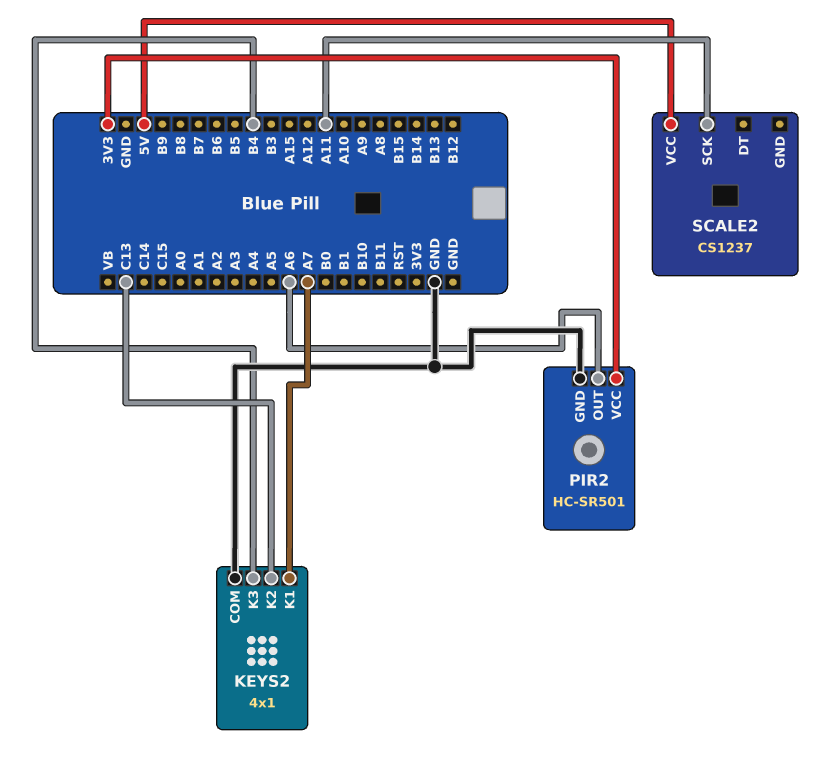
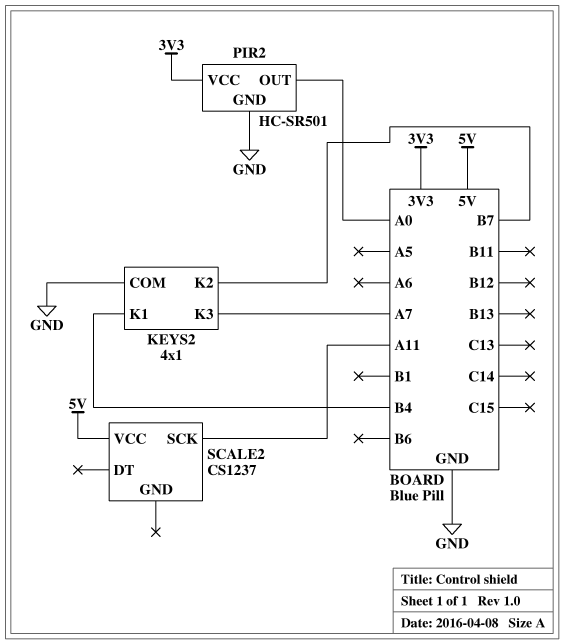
KEYS2 pin K1: A7 -> B4
KEYS2 pin K2: C13 -> B7
KEYS2 pin K3: B4 -> A7
PIR2 pin OUT: A6 -> A0

